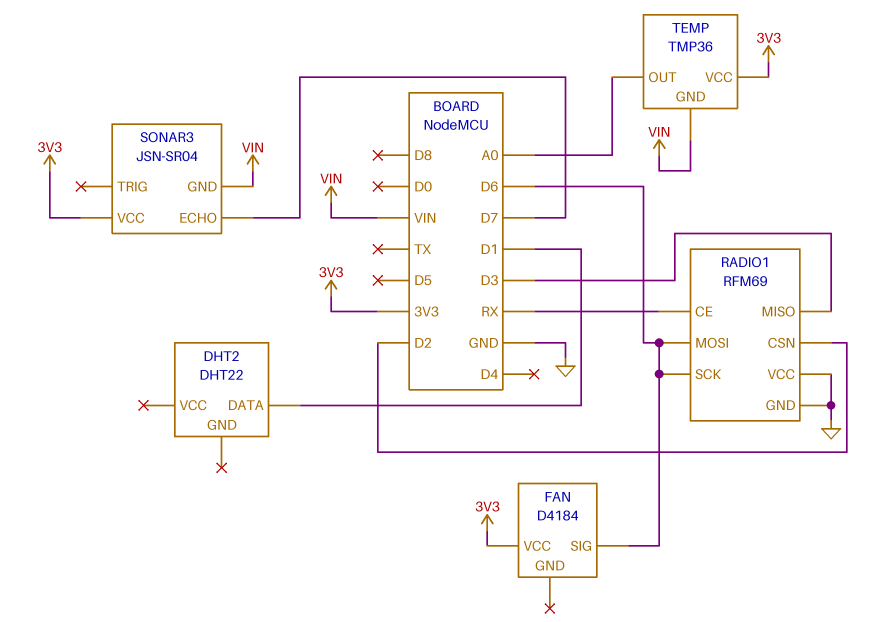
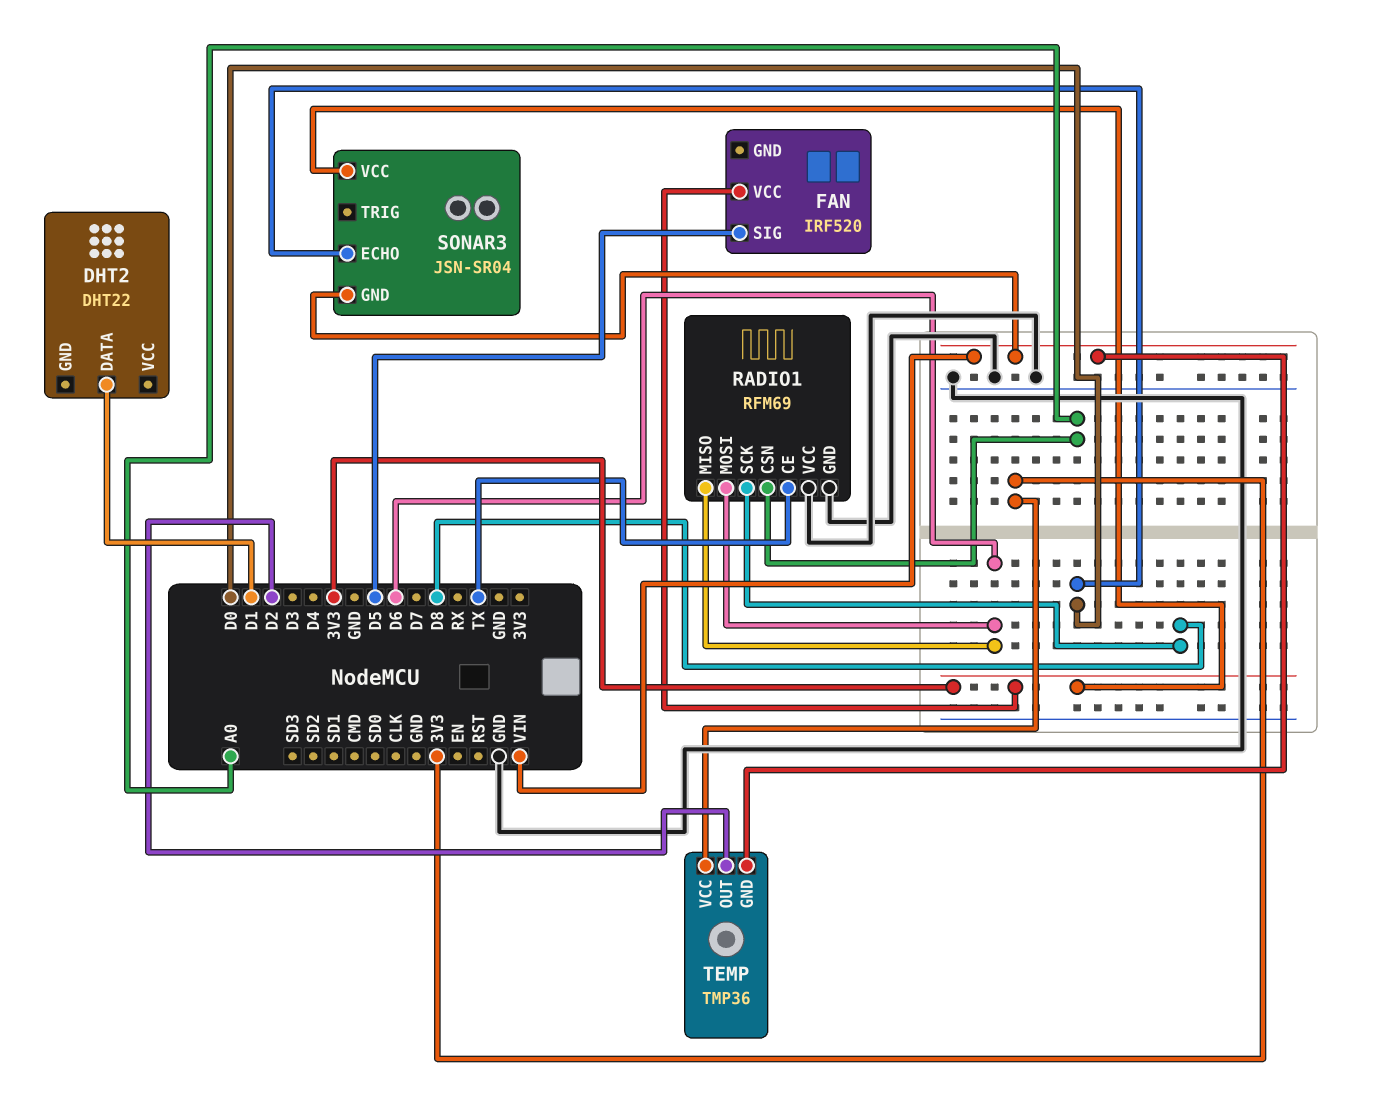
FAN: D4184 -> IRF520
FAN pin SIG: D6 -> D5
RADIO1 pin CE: RX -> TX
RADIO1 pin CSN: D2 -> A0
RADIO1 pin MISO: D3 -> D6
RADIO1 pin SCK: D6 -> D8
SONAR3 pin ECHO: D7 -> D0
TEMP pin OUT: A0 -> D2

